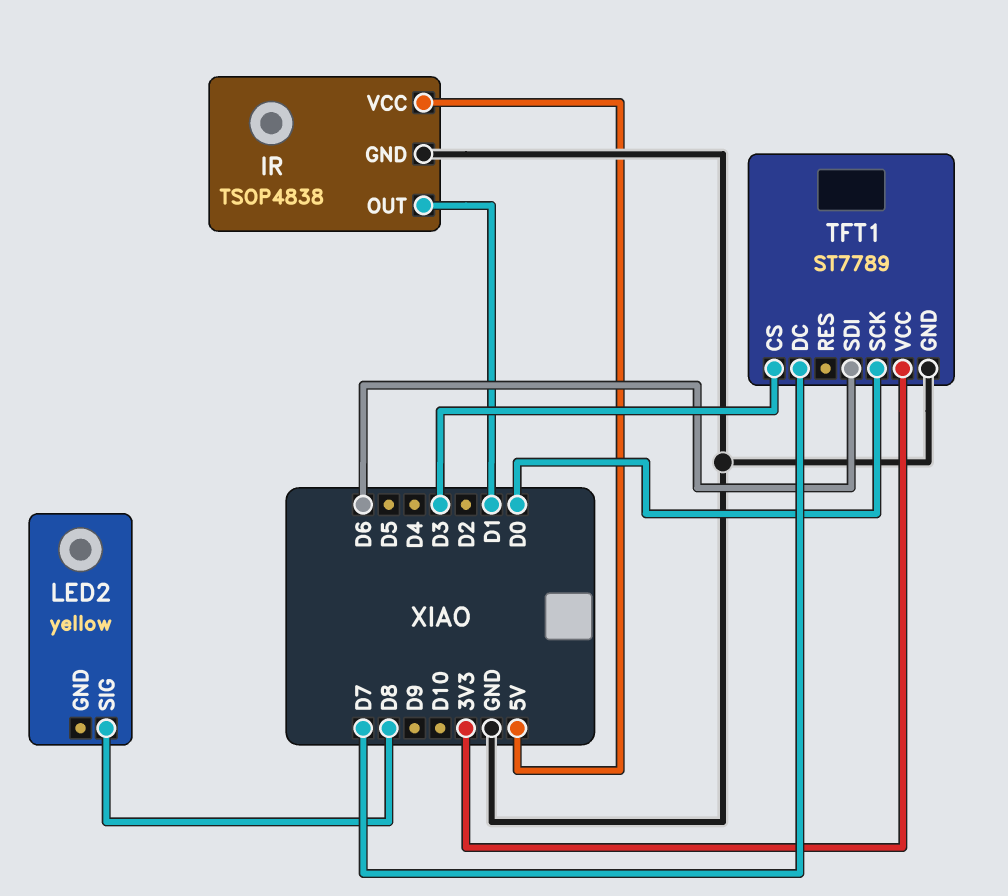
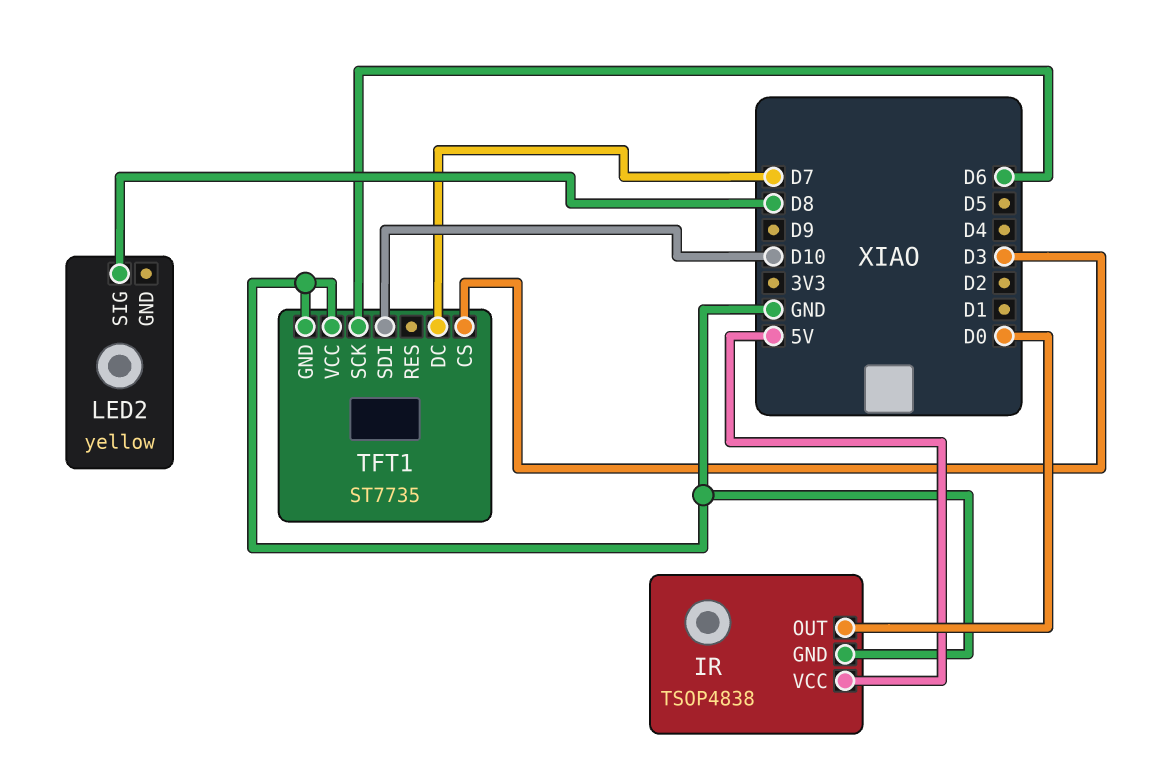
IR pin OUT: D1 -> D0
TFT1: ST7789 -> ST7735
TFT1 pin SCK: D0 -> D6
TFT1 pin SDI: D6 -> D10
TFT1 pin VCC: 3V3 -> GND

